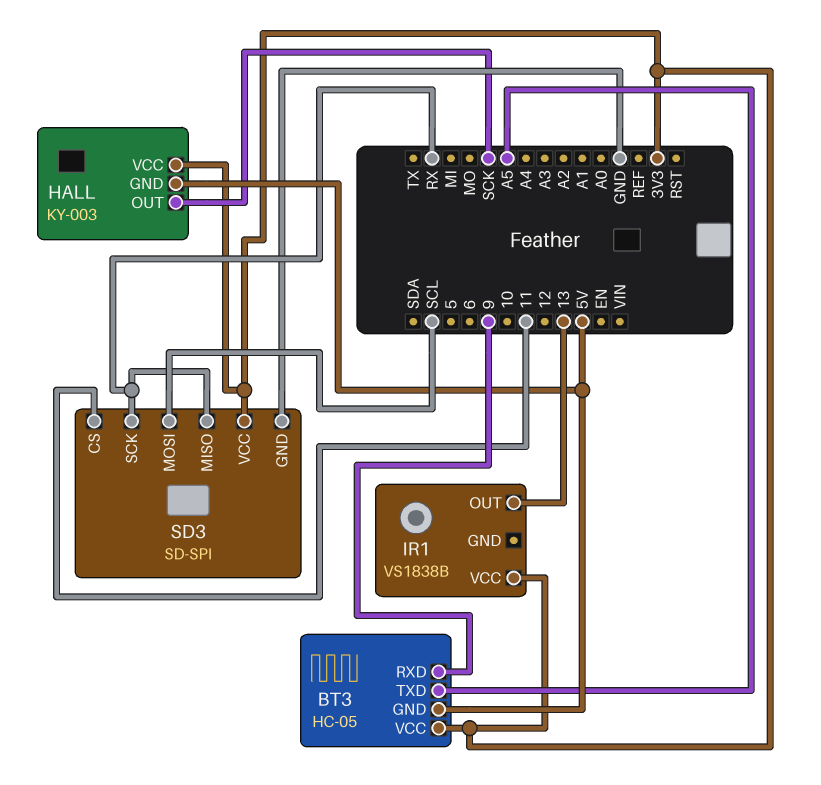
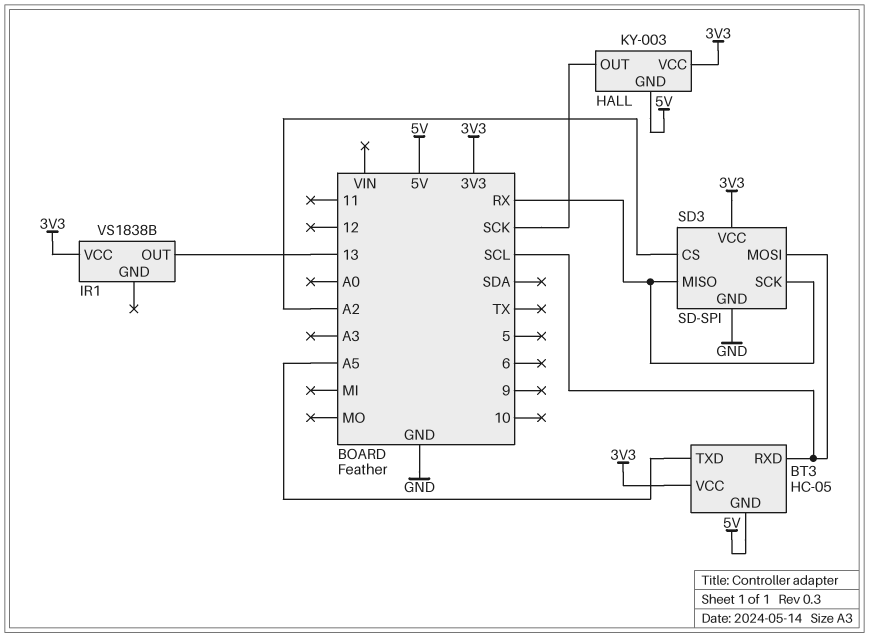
BT3 pin RXD: 9 -> SCL
SD3 pin CS: 11 -> A2

